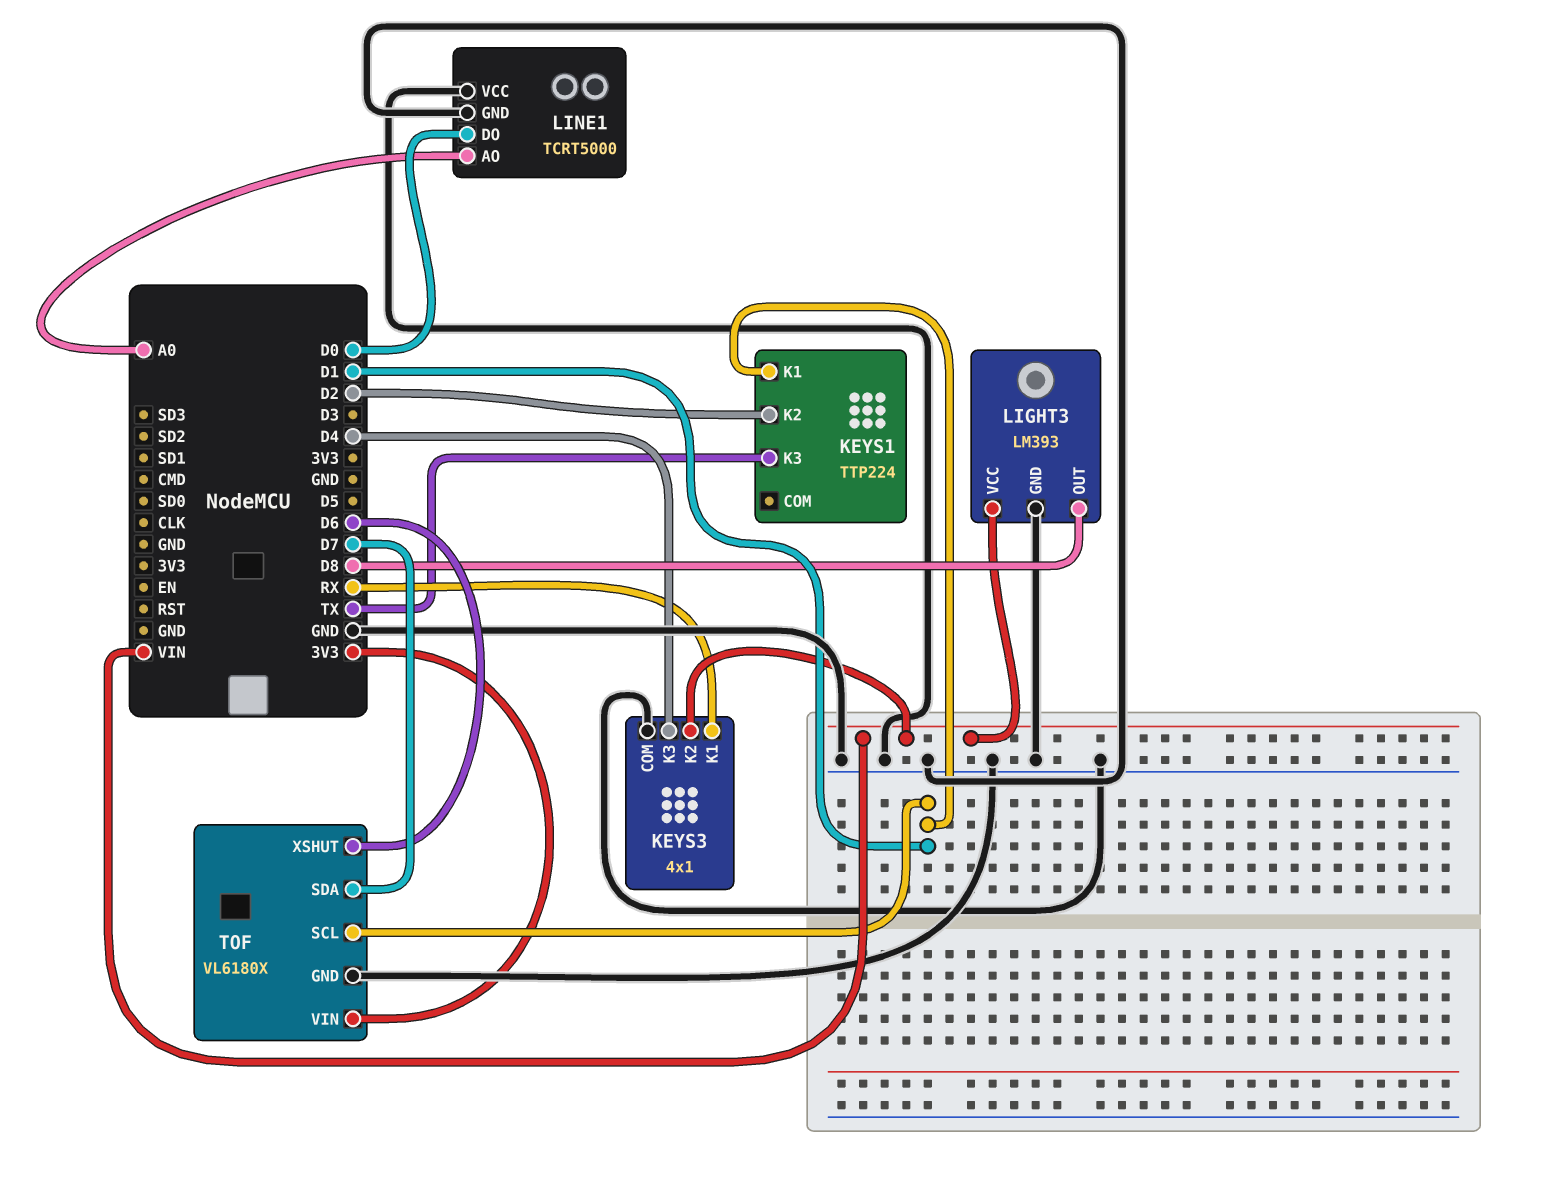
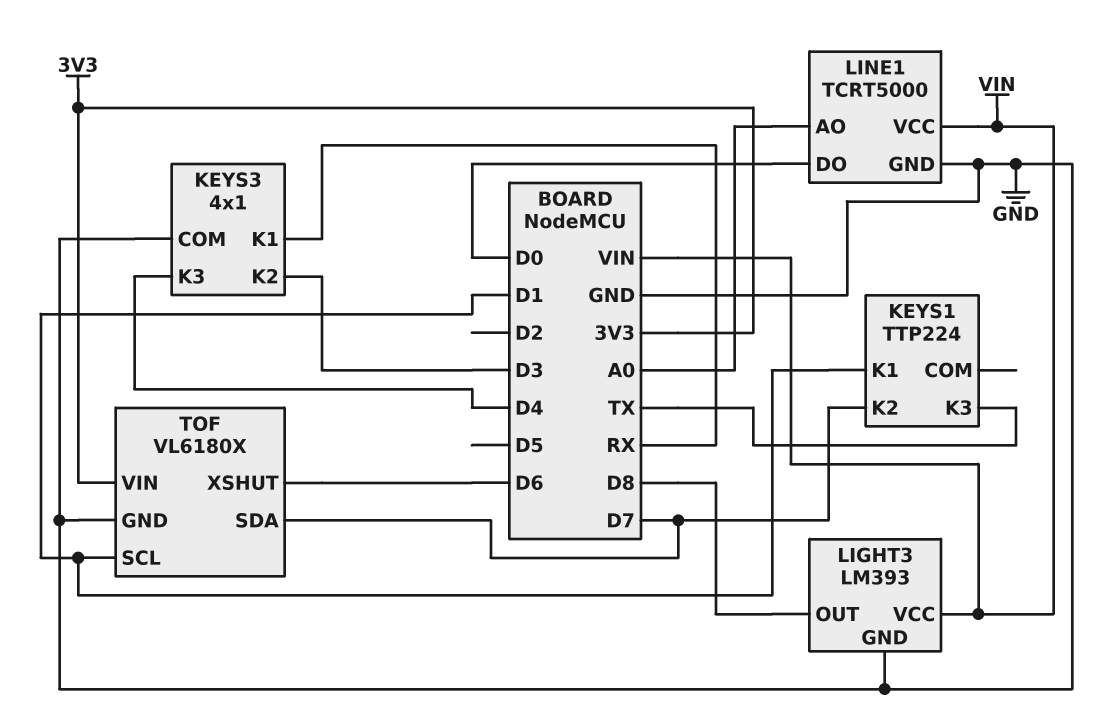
KEYS1 pin K2: D2 -> D7
KEYS3 pin K2: VIN -> D3
LINE1 pin VCC: GND -> VIN

